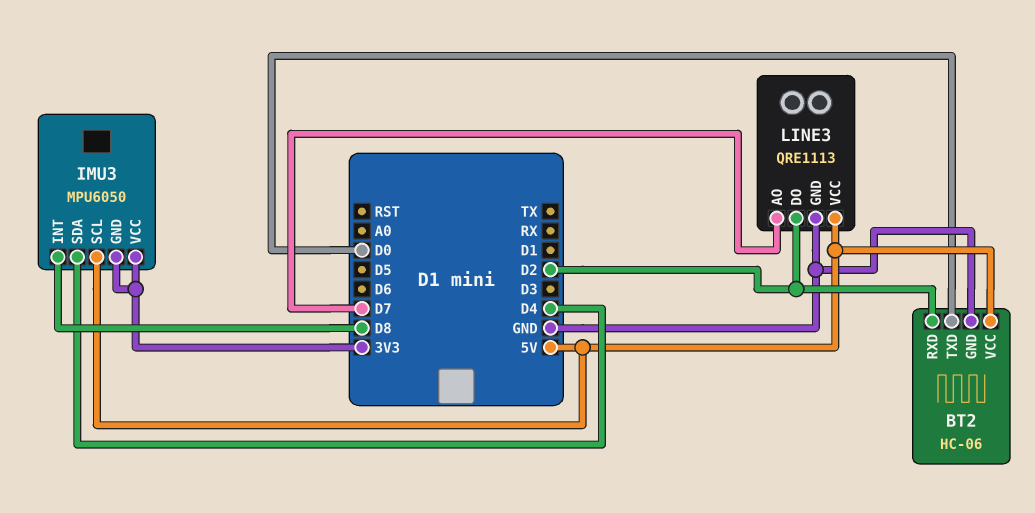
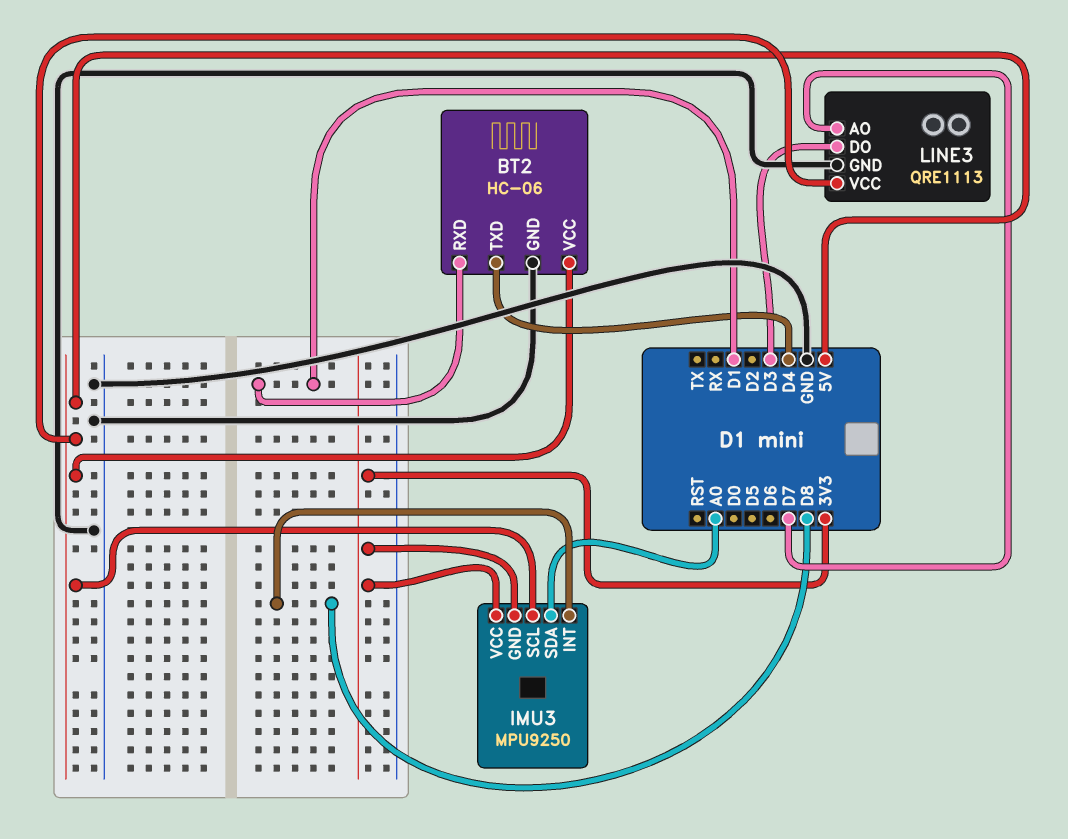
BT2 pin RXD: D2 -> D1
BT2 pin TXD: D0 -> D4
IMU3: MPU6050 -> MPU9250
IMU3 pin SDA: D4 -> A0
LINE3 pin DO: D2 -> D3

